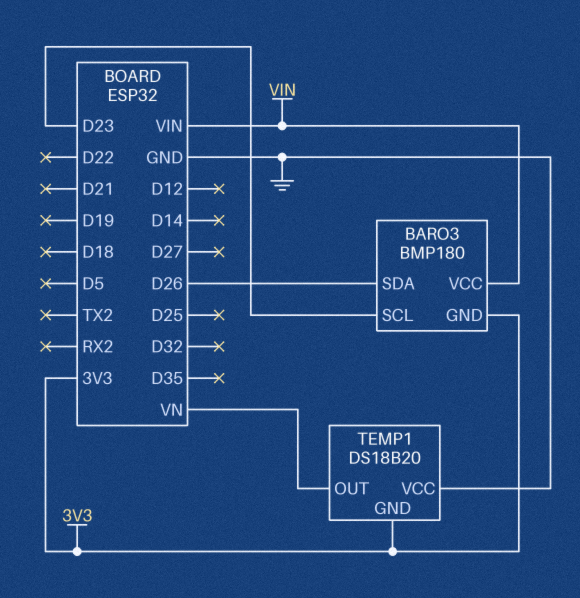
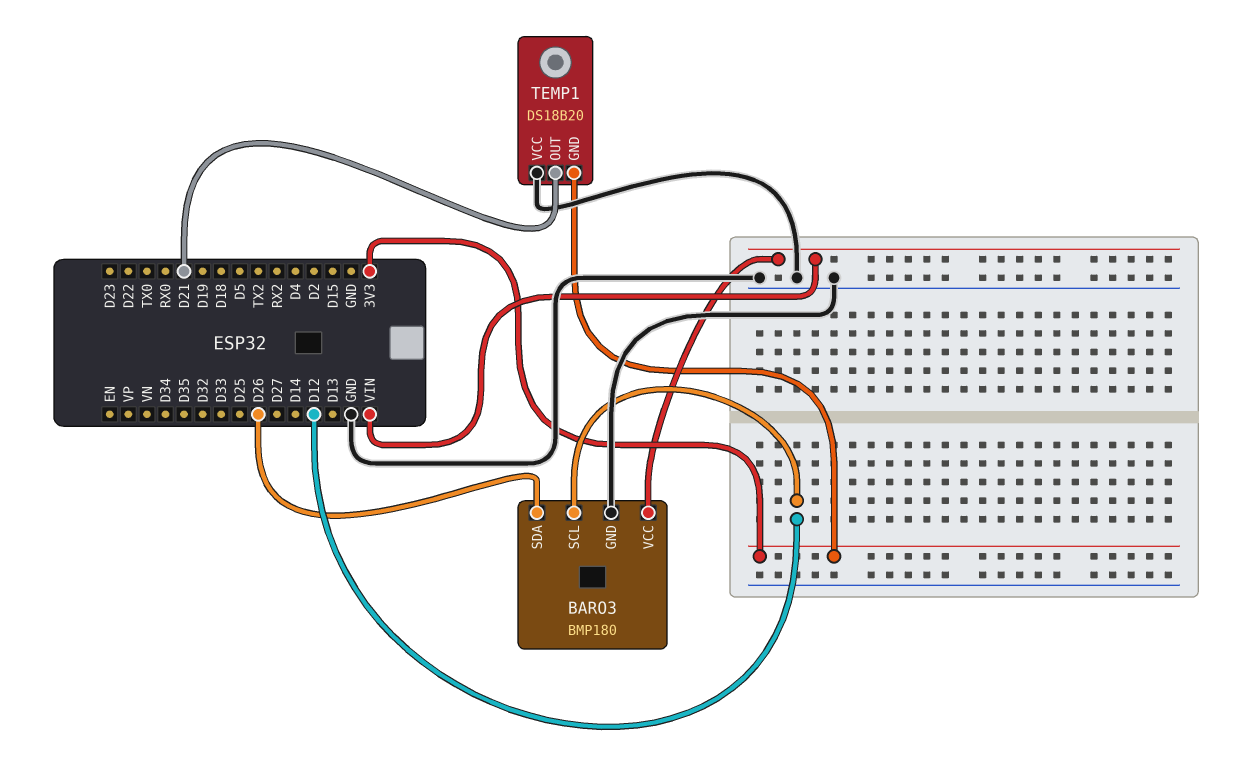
BARO3 pin GND: 3V3 -> GND
BARO3 pin SCL: D23 -> D12
TEMP1 pin OUT: VN -> D21

